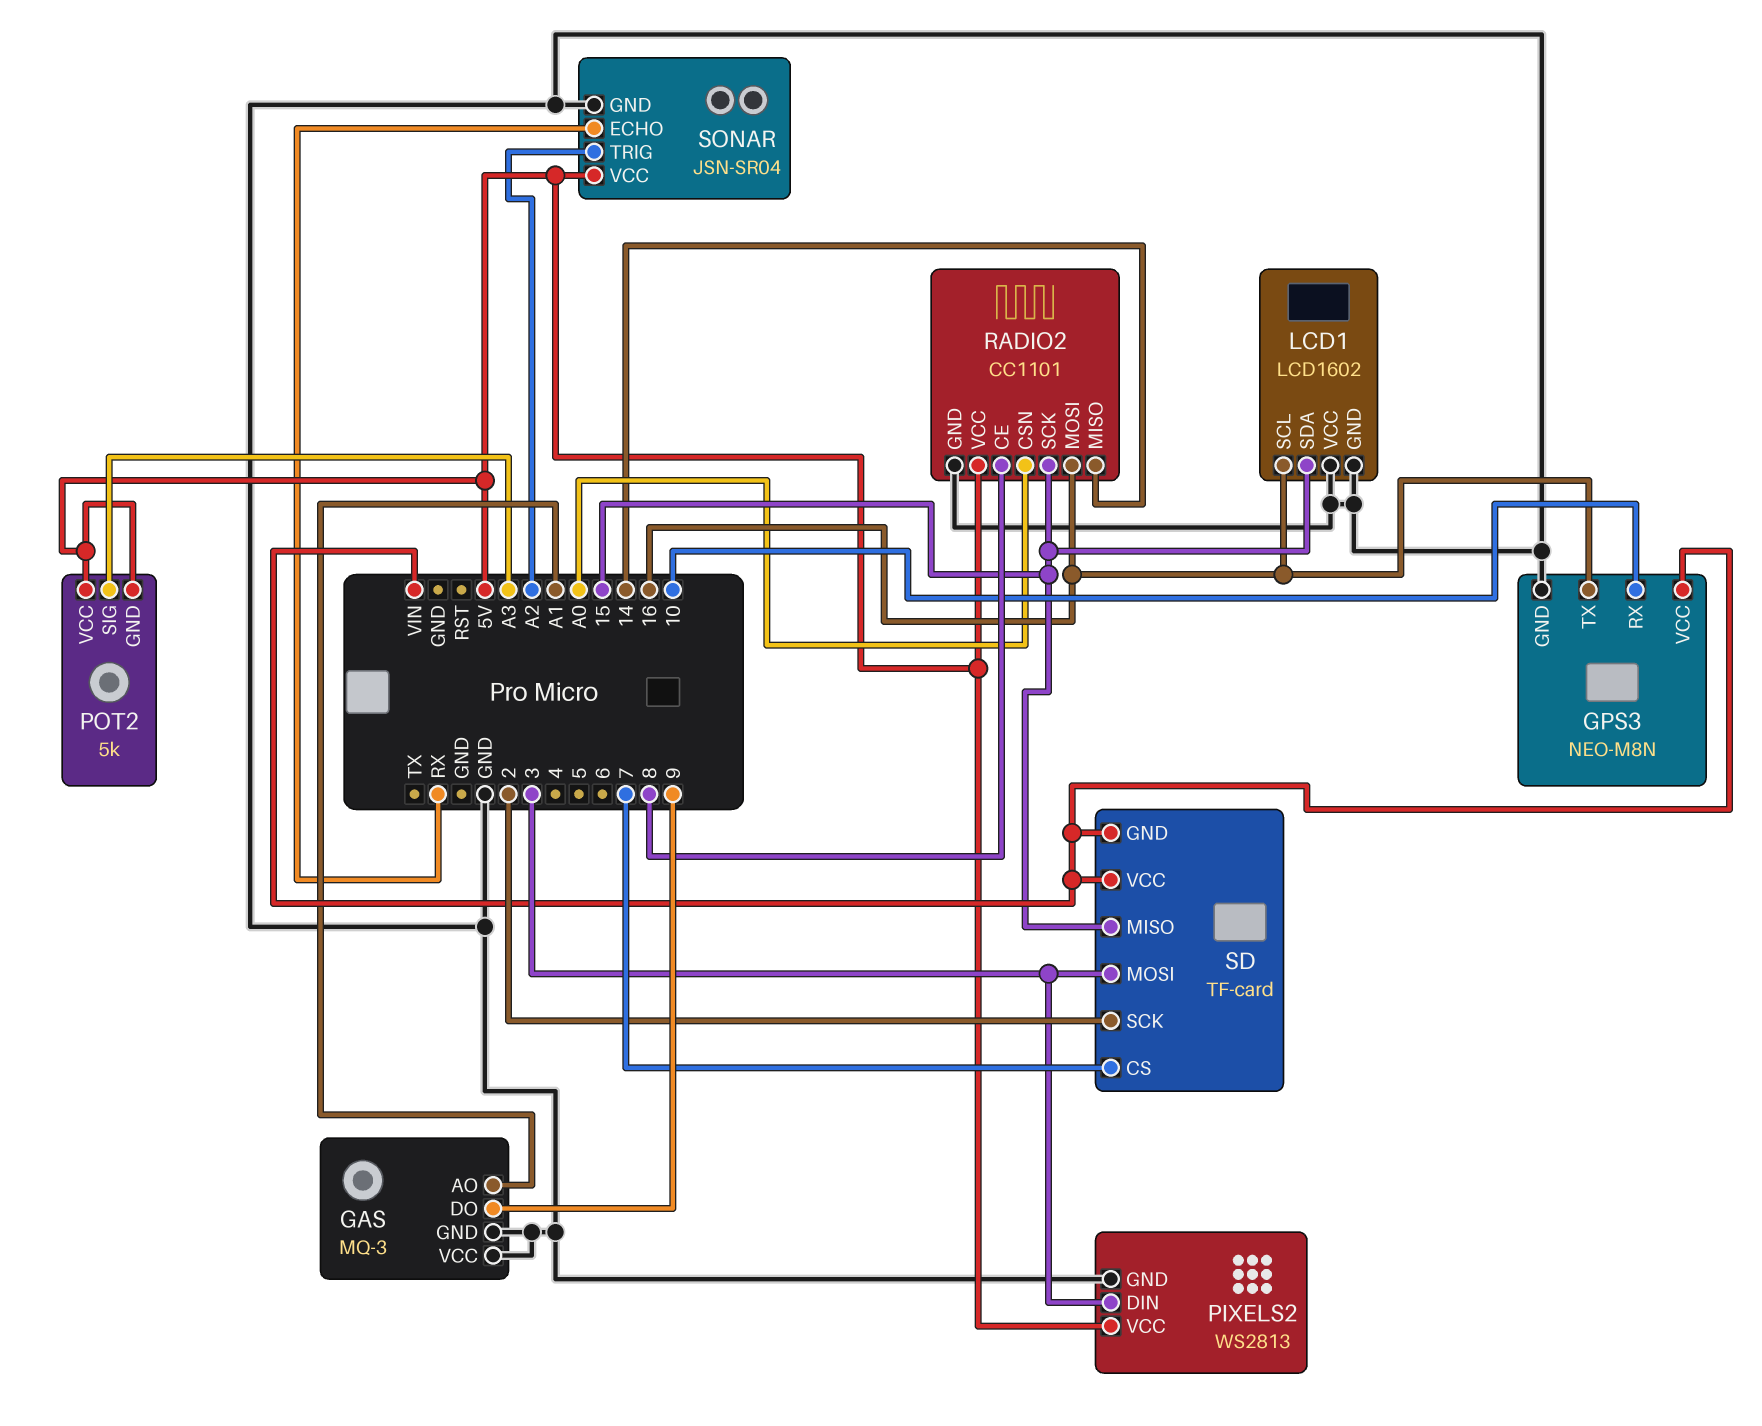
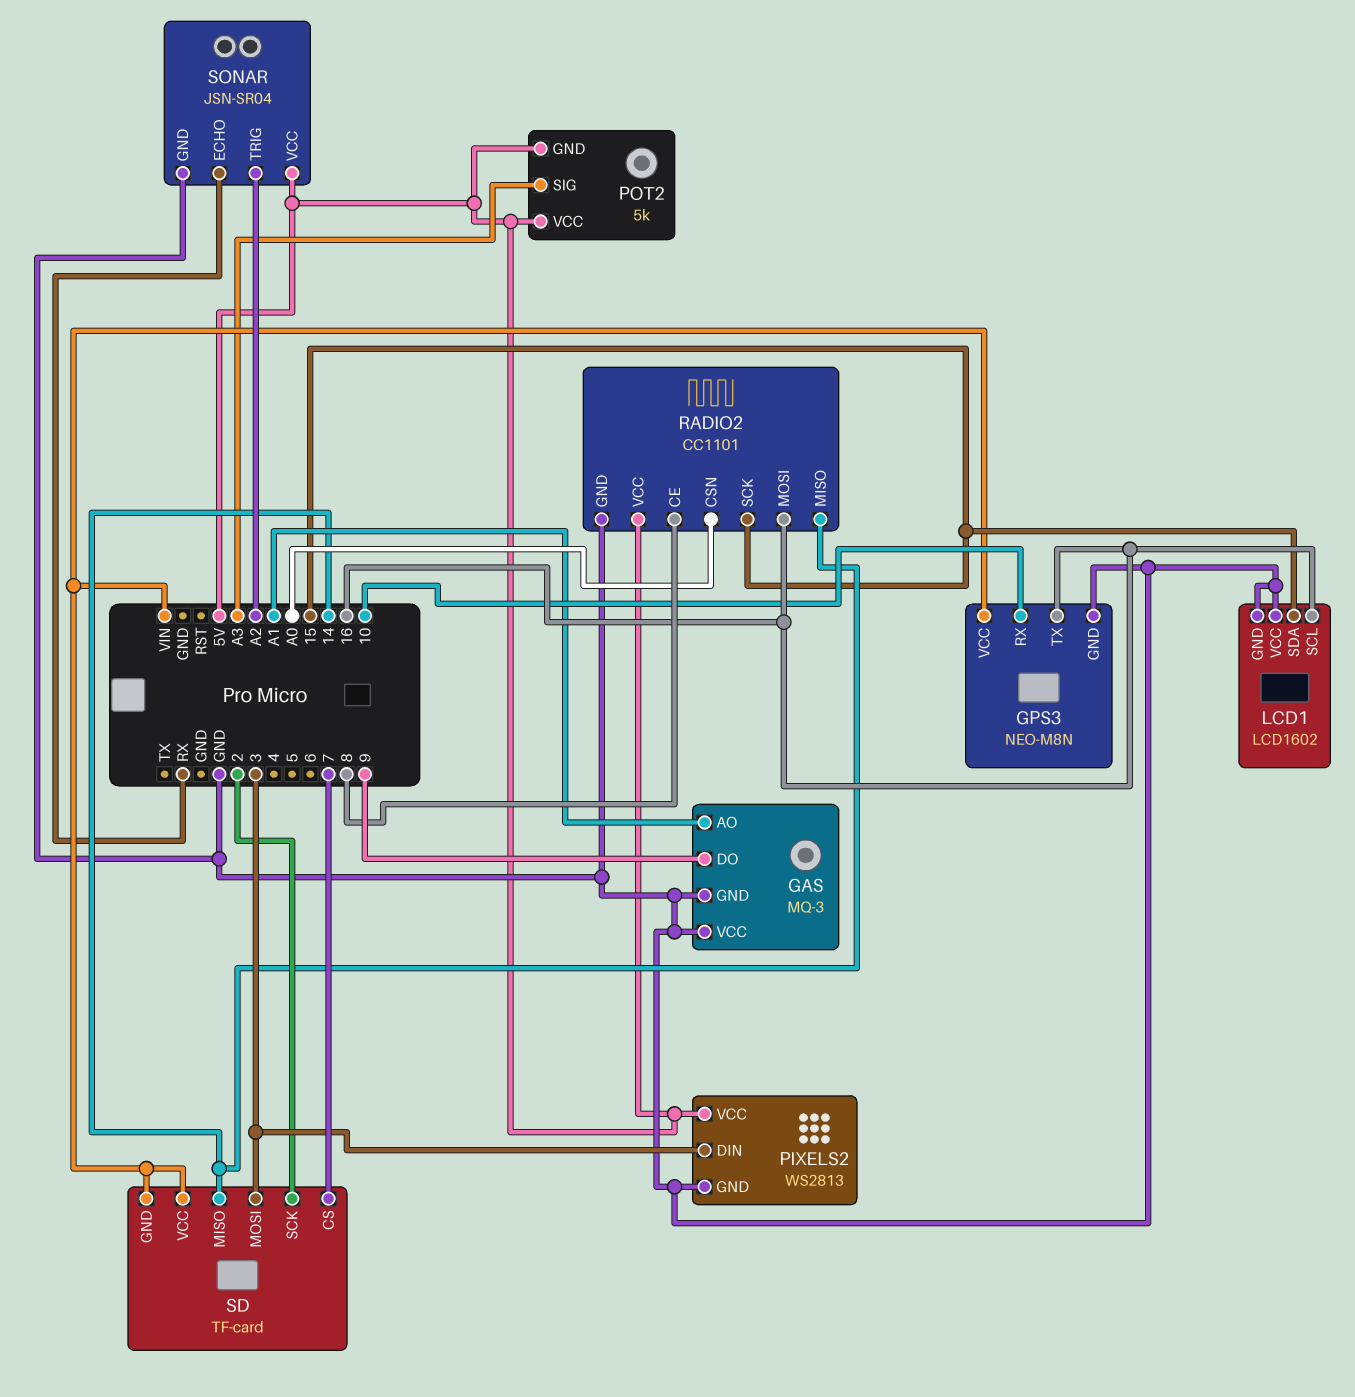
SD pin MISO: 15 -> 14

